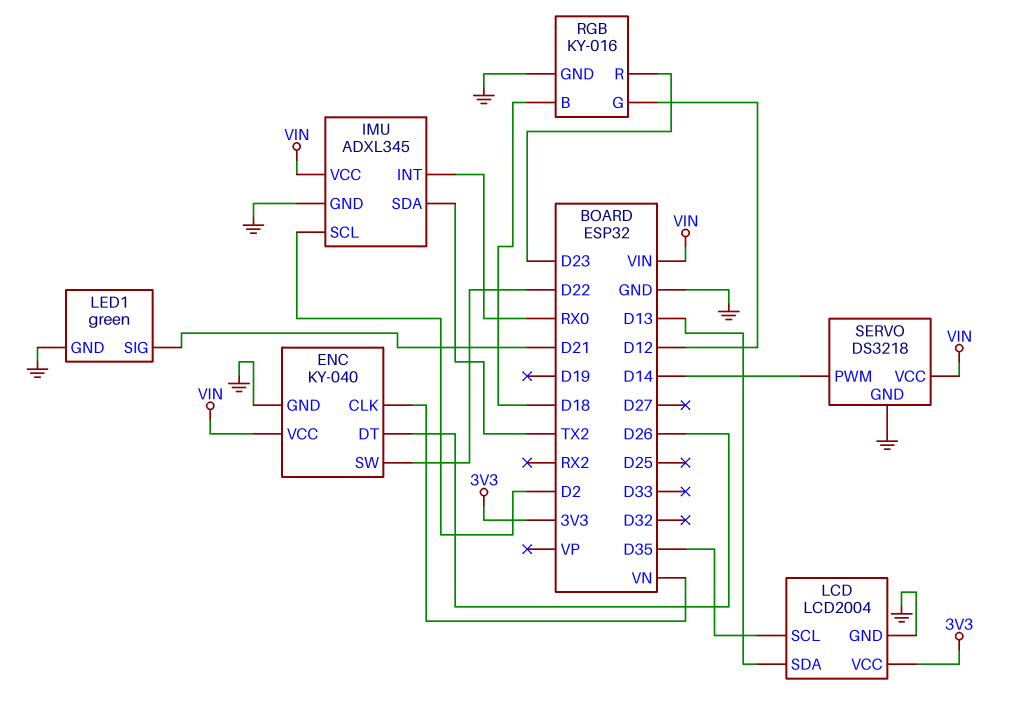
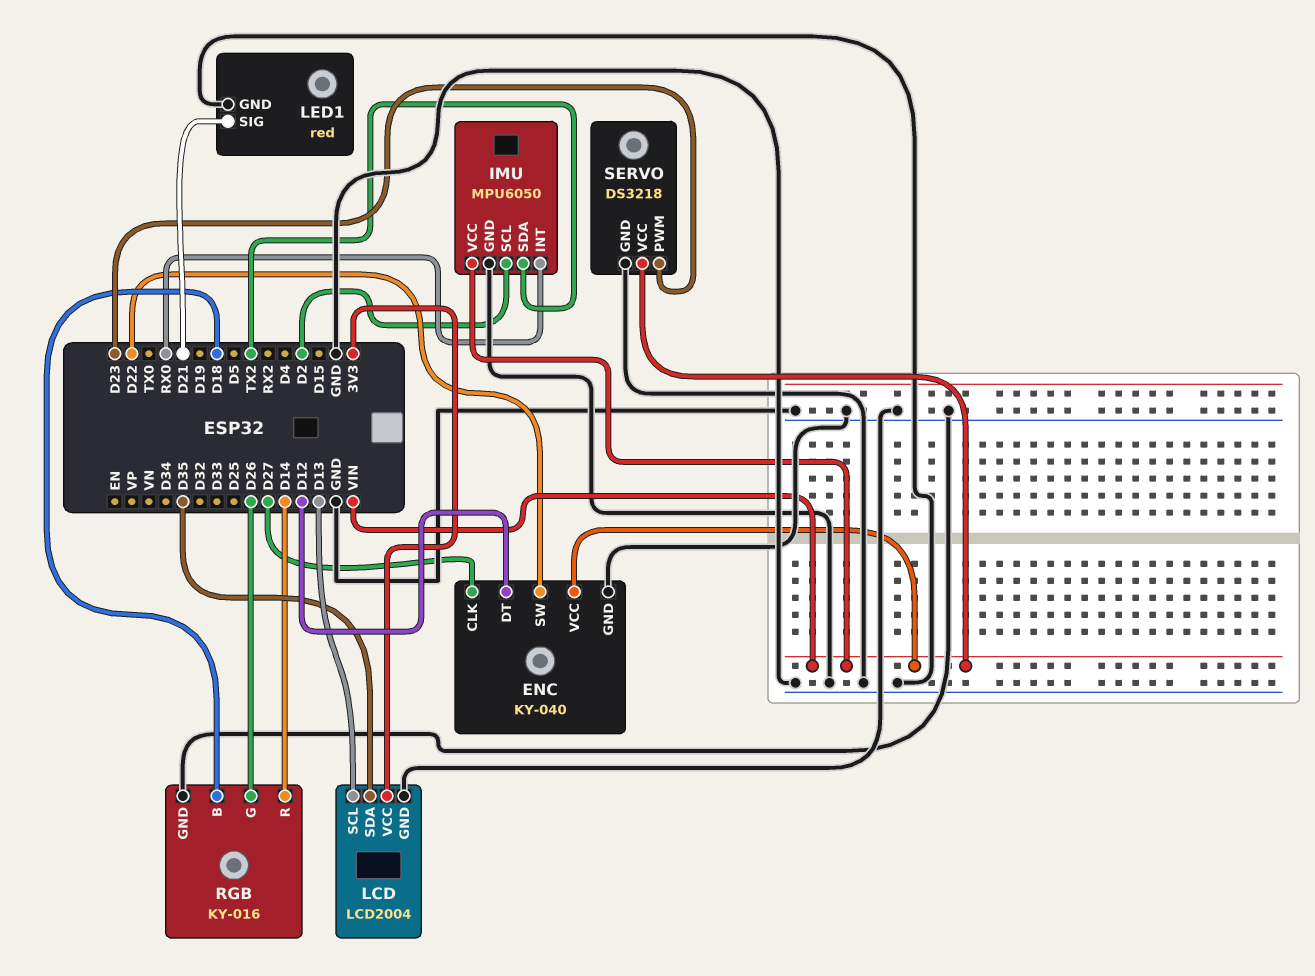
ENC pin CLK: VN -> D27
ENC pin DT: D26 -> D12
IMU: ADXL345 -> MPU6050
LCD pin SCL: D35 -> D13
LCD pin SDA: D13 -> D35
LED1: green -> red
RGB pin G: D12 -> D26
RGB pin R: D23 -> D14
SERVO pin PWM: D14 -> D23

